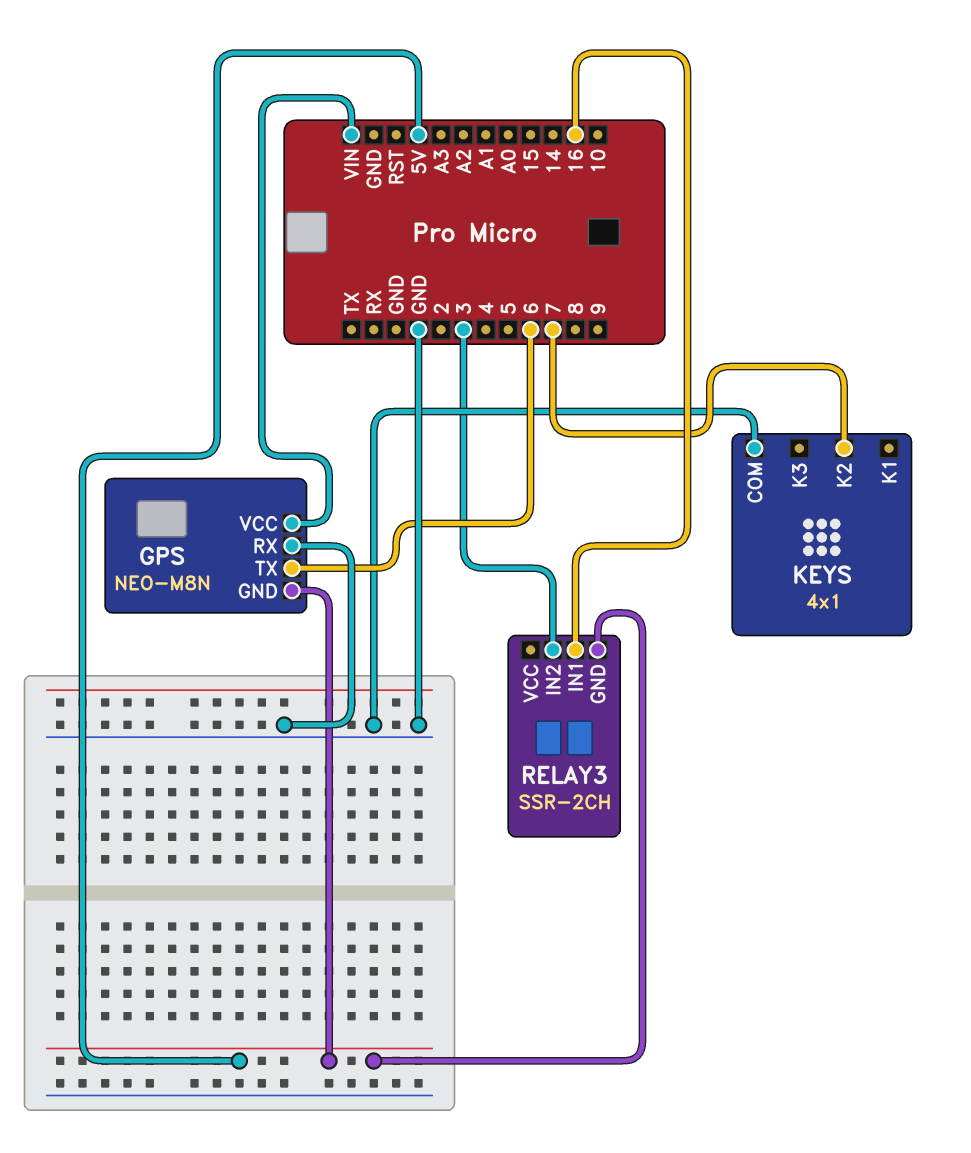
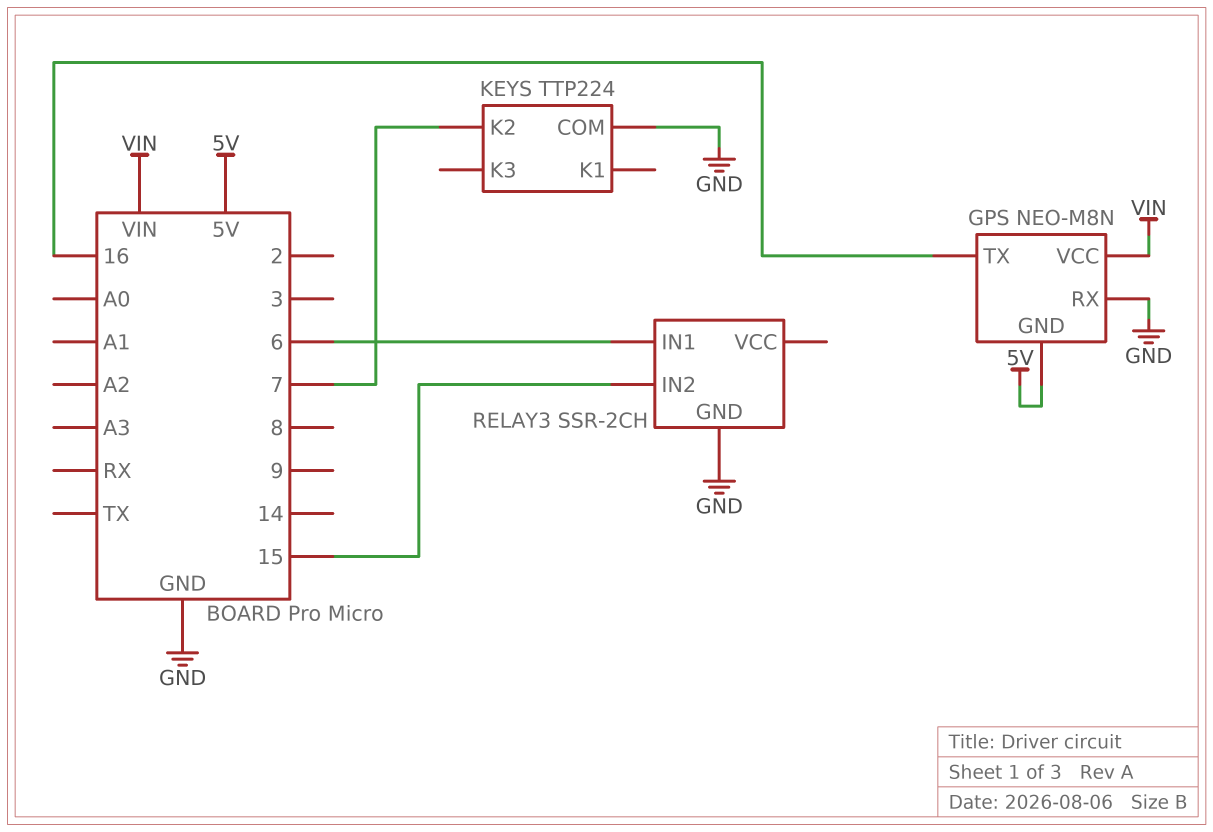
GPS pin TX: 6 -> 16
KEYS: 4x1 -> TTP224
RELAY3 pin GND: 5V -> GND
RELAY3 pin IN1: 16 -> 6
RELAY3 pin IN2: 3 -> 15

